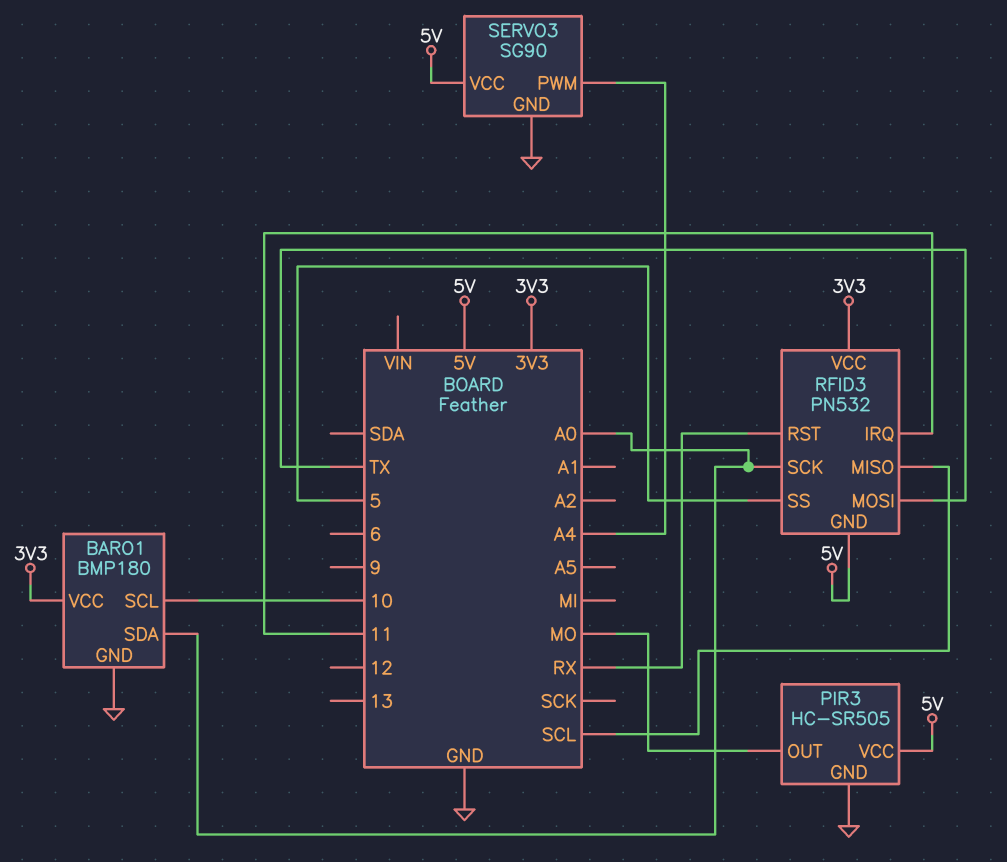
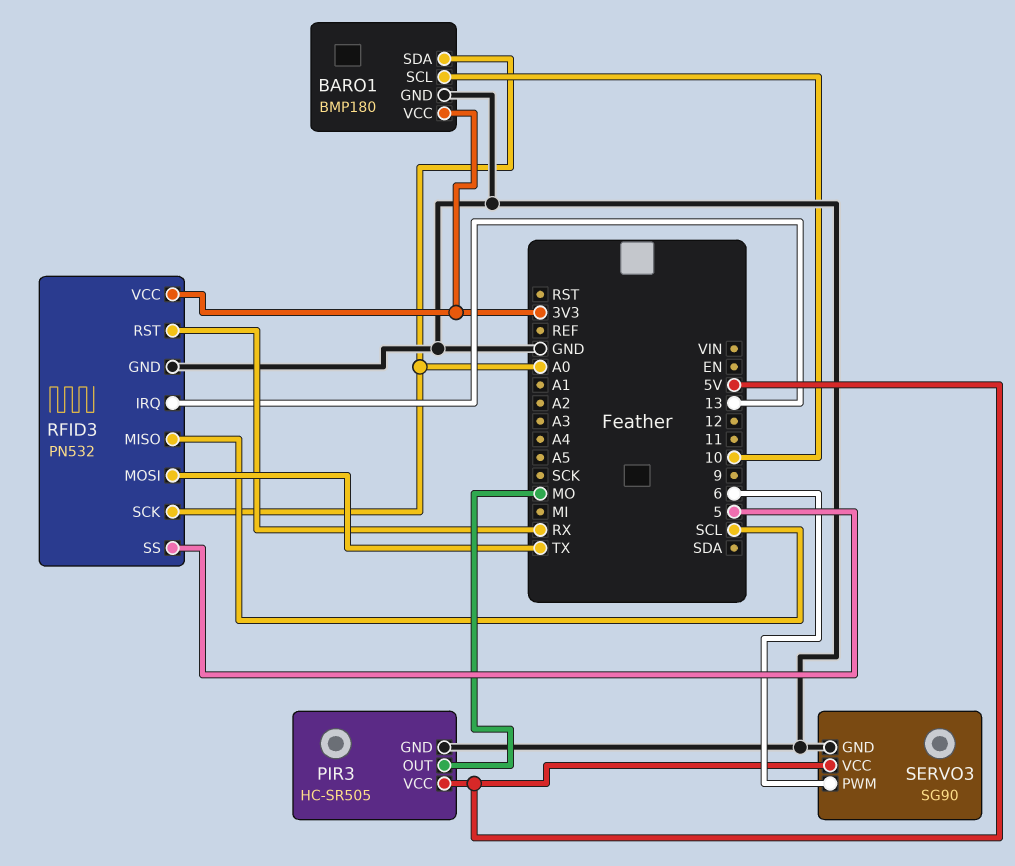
RFID3 pin GND: 5V -> GND
RFID3 pin IRQ: 11 -> 13
SERVO3 pin PWM: A4 -> 6

